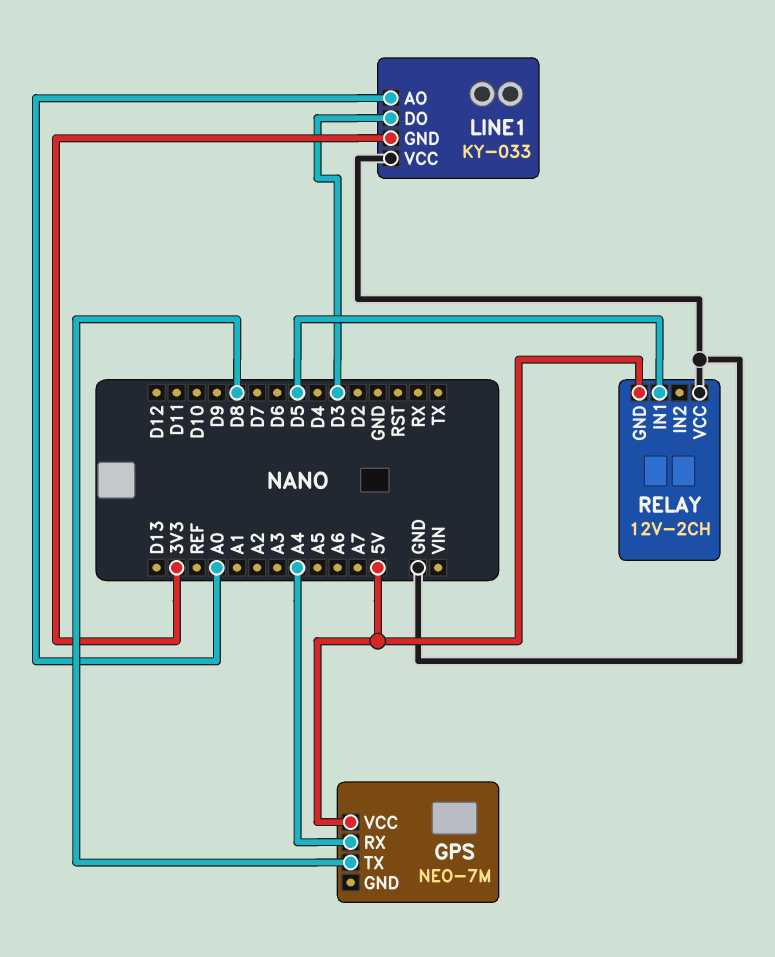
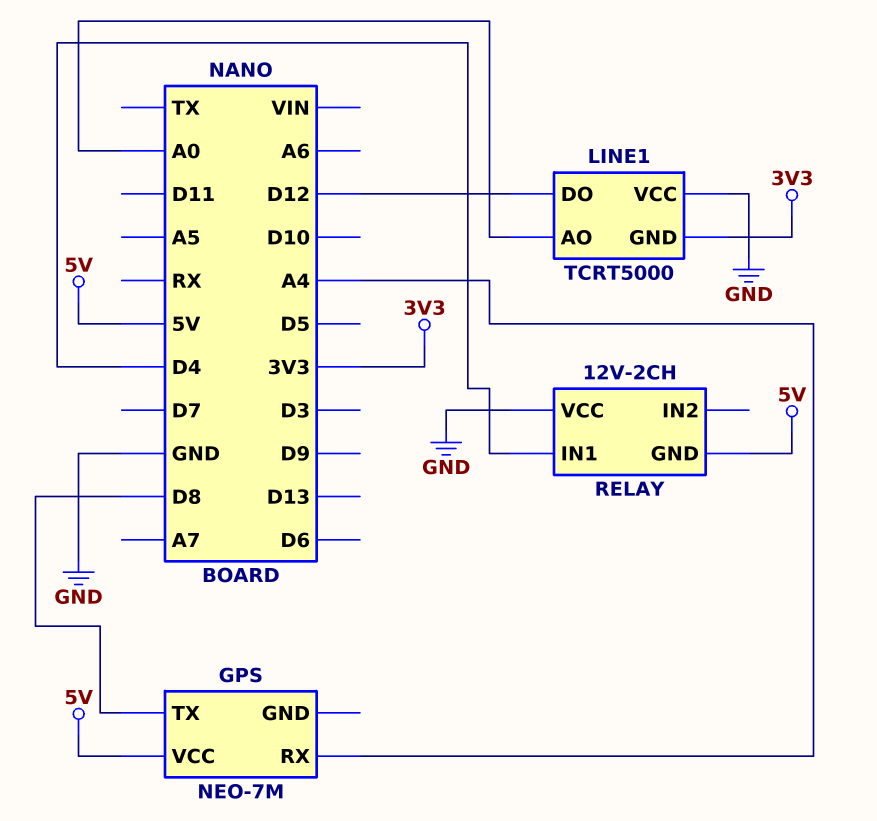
LINE1: KY-033 -> TCRT5000
LINE1 pin DO: D3 -> D12
RELAY pin IN1: D5 -> D4

